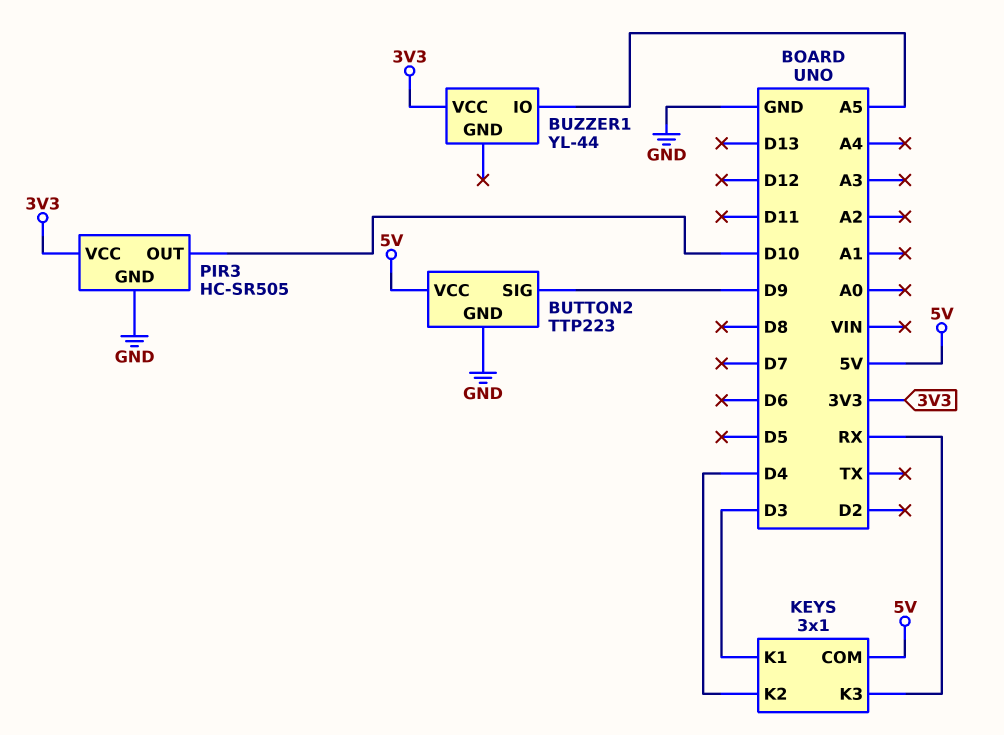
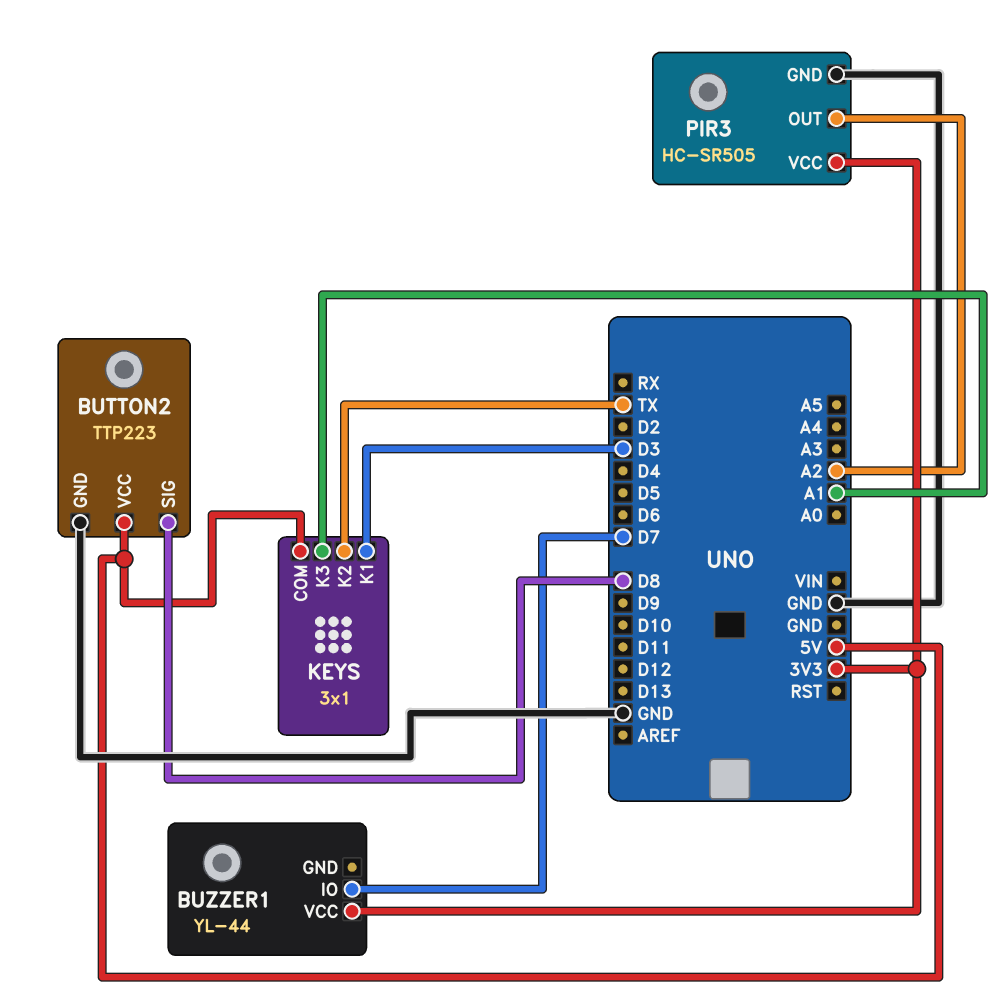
BUTTON2 pin SIG: D9 -> D8
BUZZER1 pin IO: A5 -> D7
KEYS pin K2: D4 -> TX
KEYS pin K3: RX -> A1
PIR3 pin OUT: D10 -> A2

